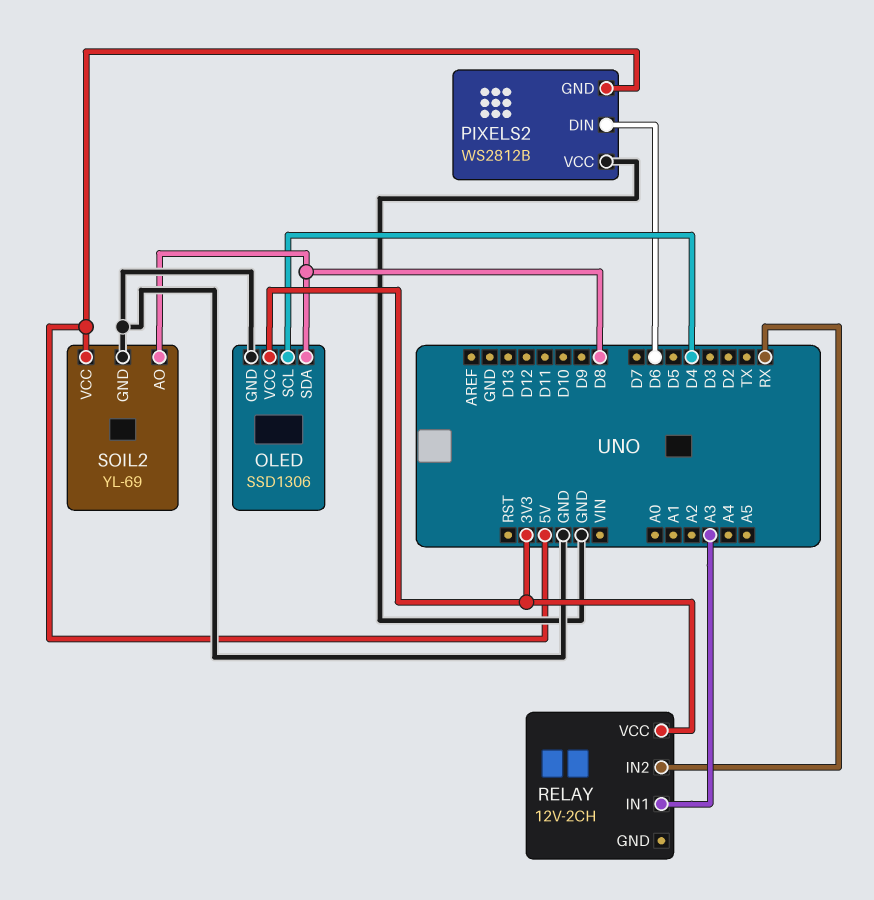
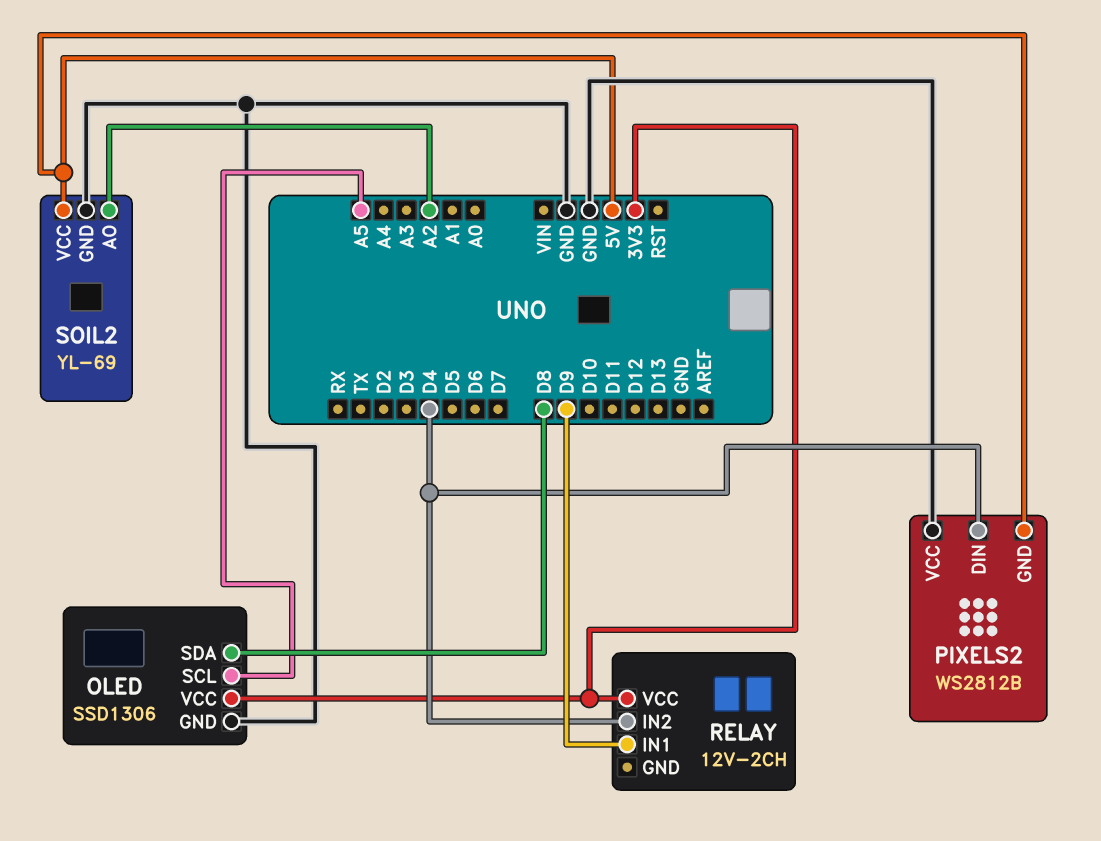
OLED pin SCL: D4 -> A5
PIXELS2 pin DIN: D6 -> D4
RELAY pin IN1: A3 -> D9
RELAY pin IN2: RX -> D4
SOIL2 pin AO: D8 -> A2

